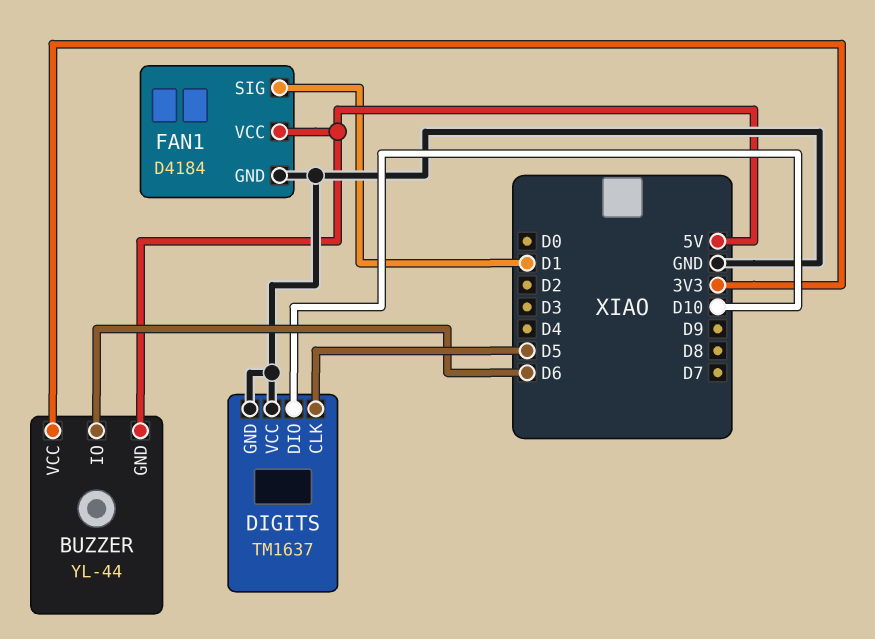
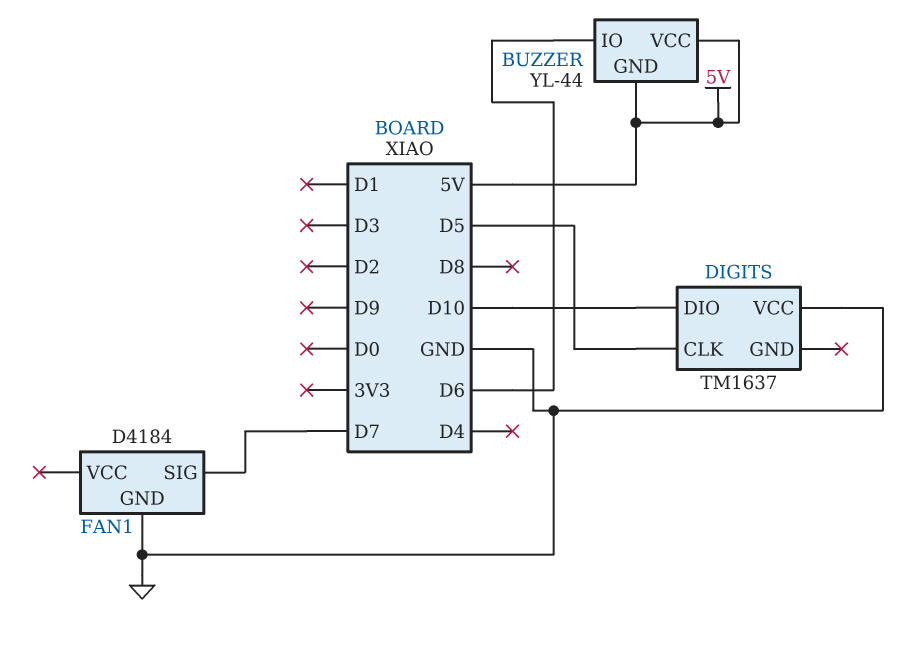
BUZZER pin VCC: 3V3 -> 5V
DIGITS pin GND: GND -> none
FAN1 pin SIG: D1 -> D7
FAN1 pin VCC: 5V -> none

